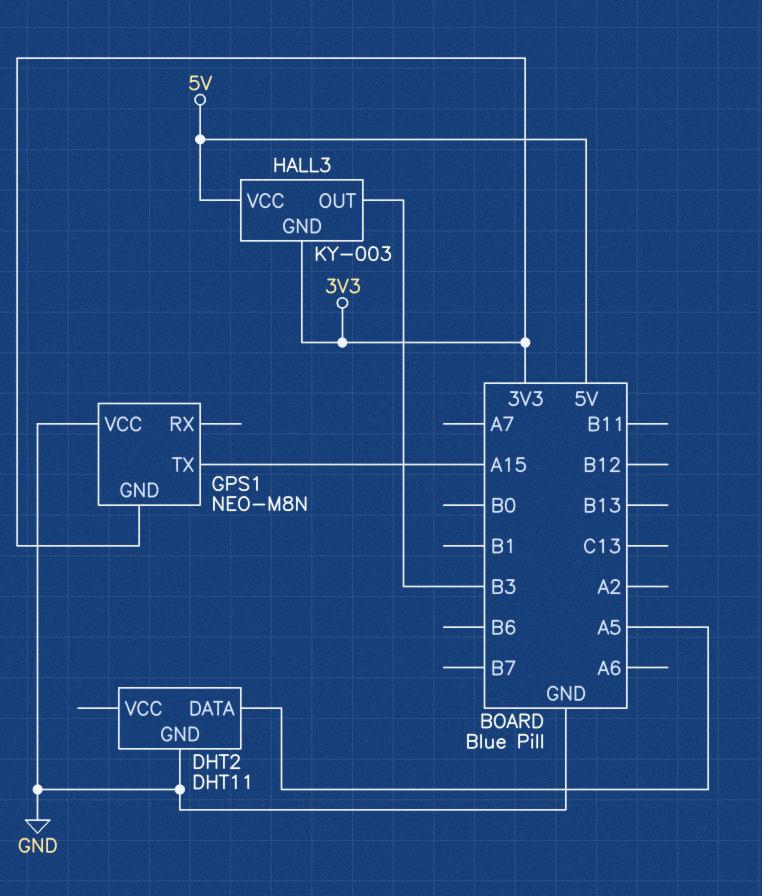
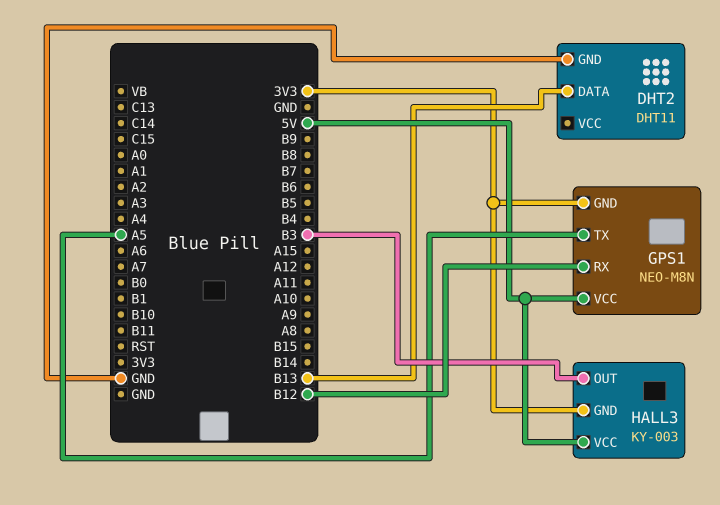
DHT2 pin DATA: A5 -> B13
GPS1 pin RX: none -> B12
GPS1 pin TX: A15 -> A5
GPS1 pin VCC: GND -> 5V

